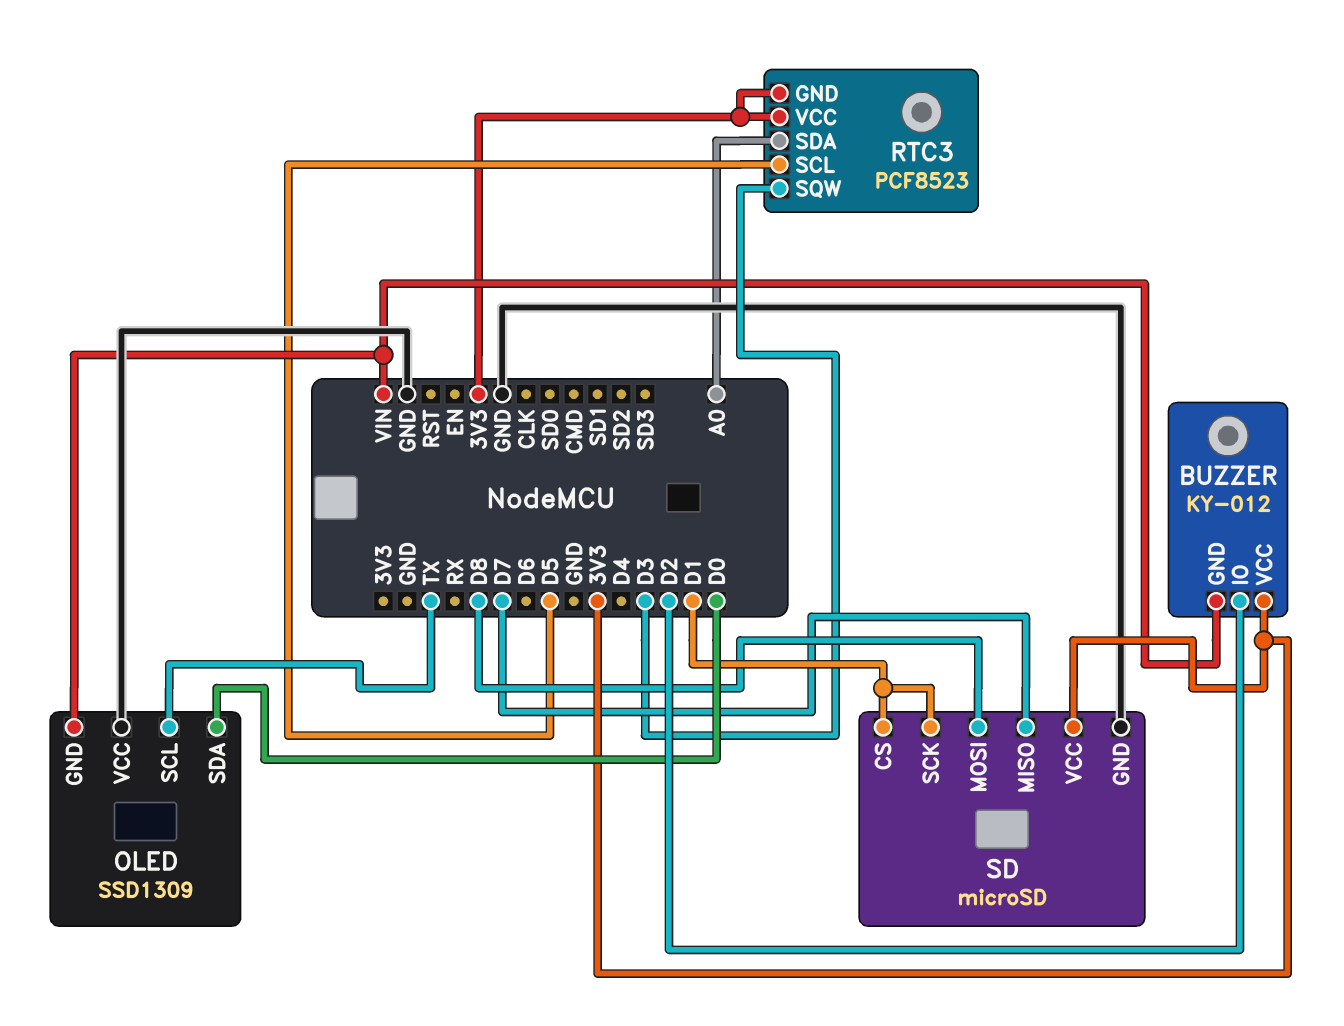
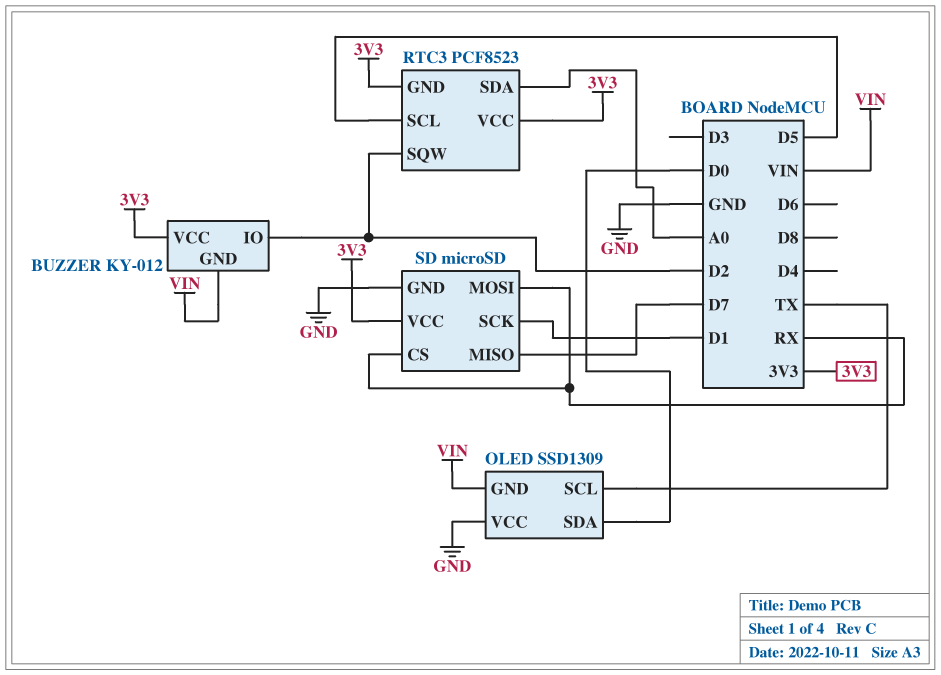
RTC3 pin SQW: D3 -> D2
SD pin CS: D1 -> RX
SD pin MOSI: D8 -> RX

